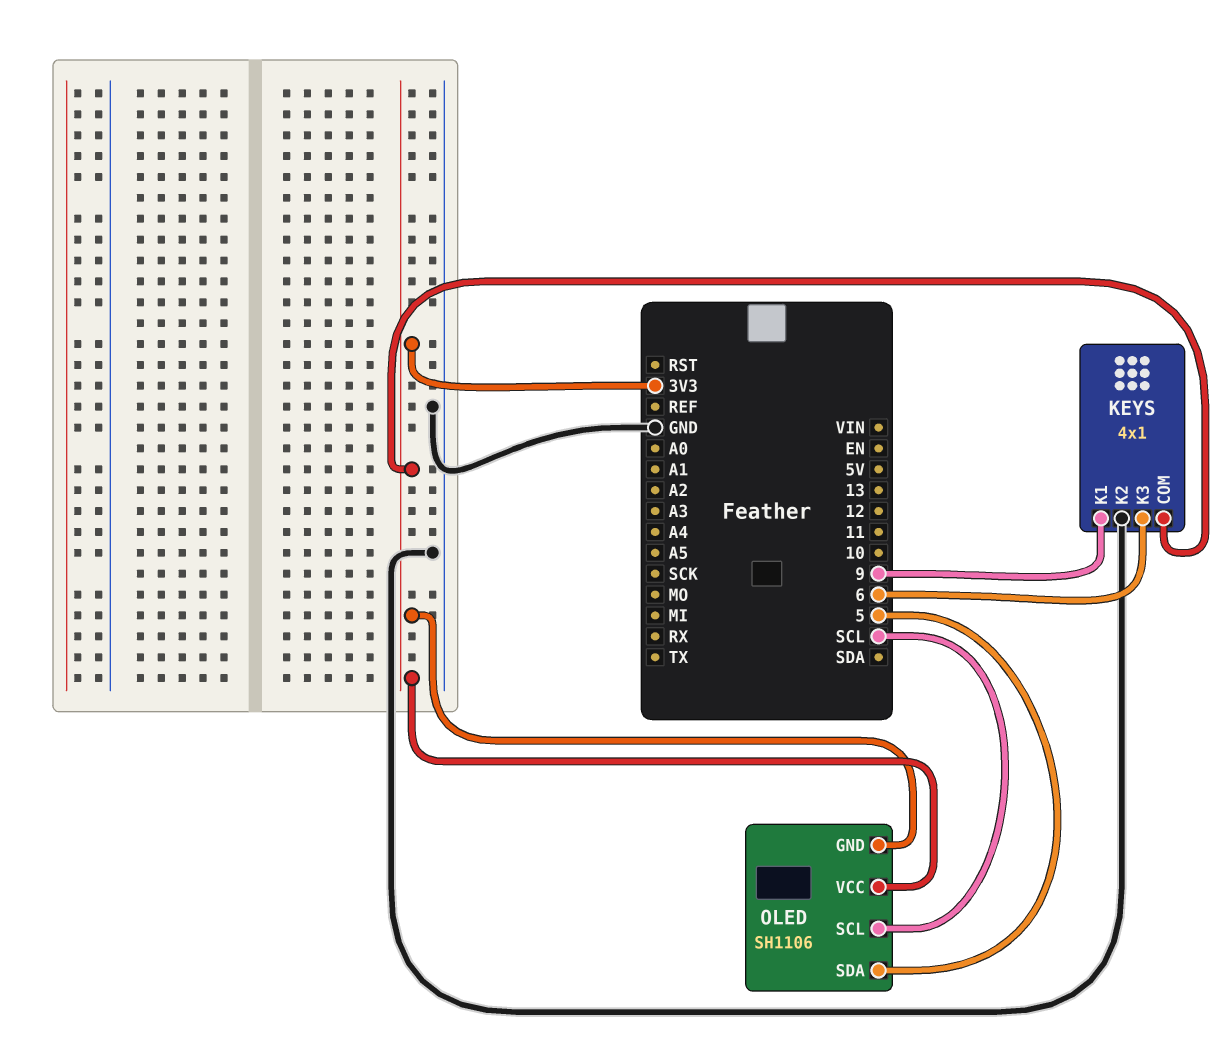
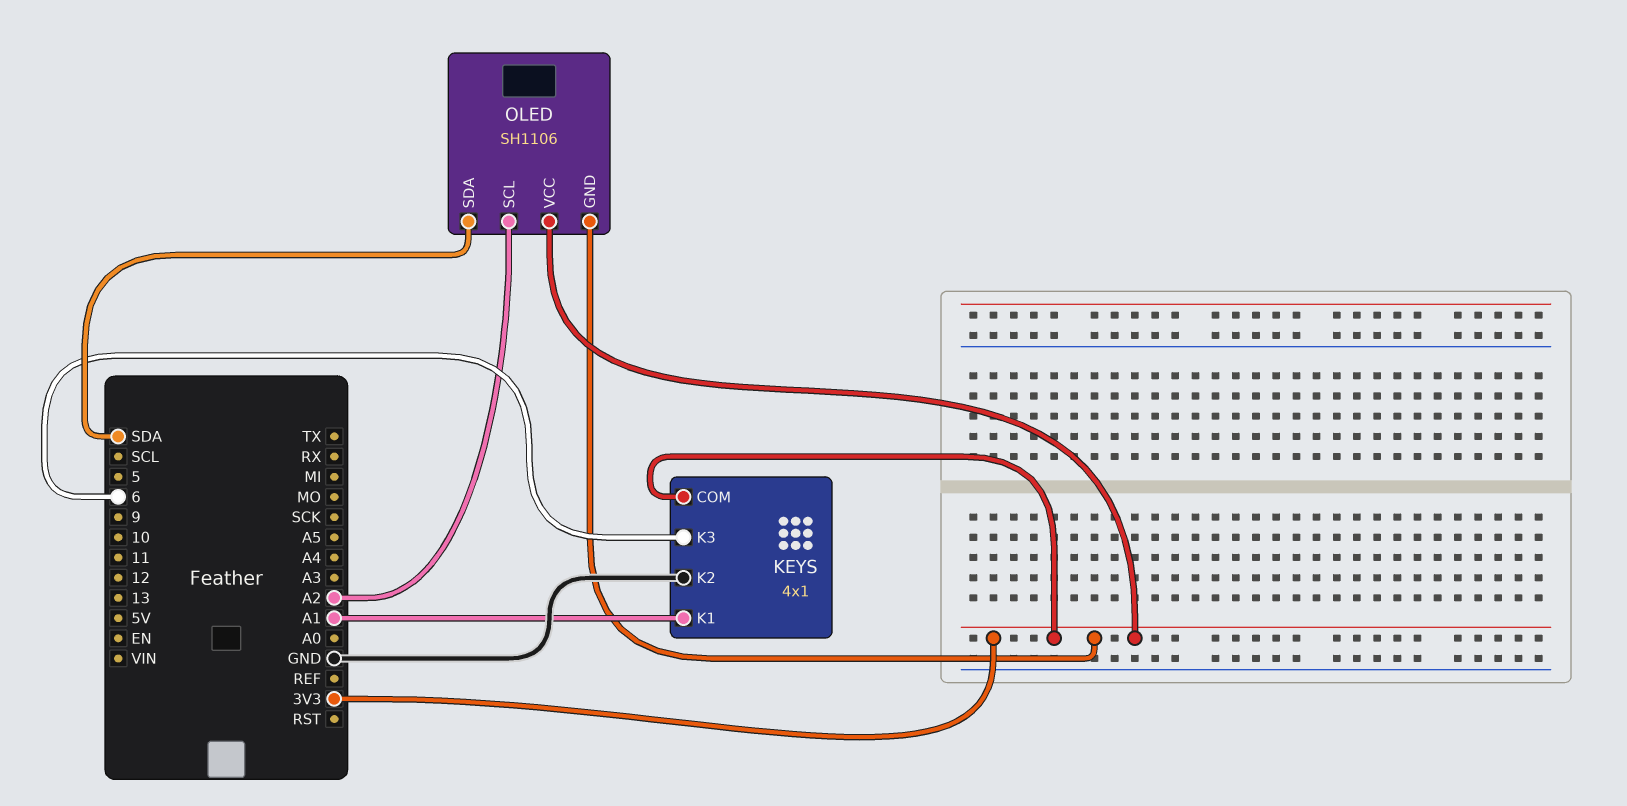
KEYS pin K1: 9 -> A1
OLED pin SCL: SCL -> A2
OLED pin SDA: 5 -> SDA

